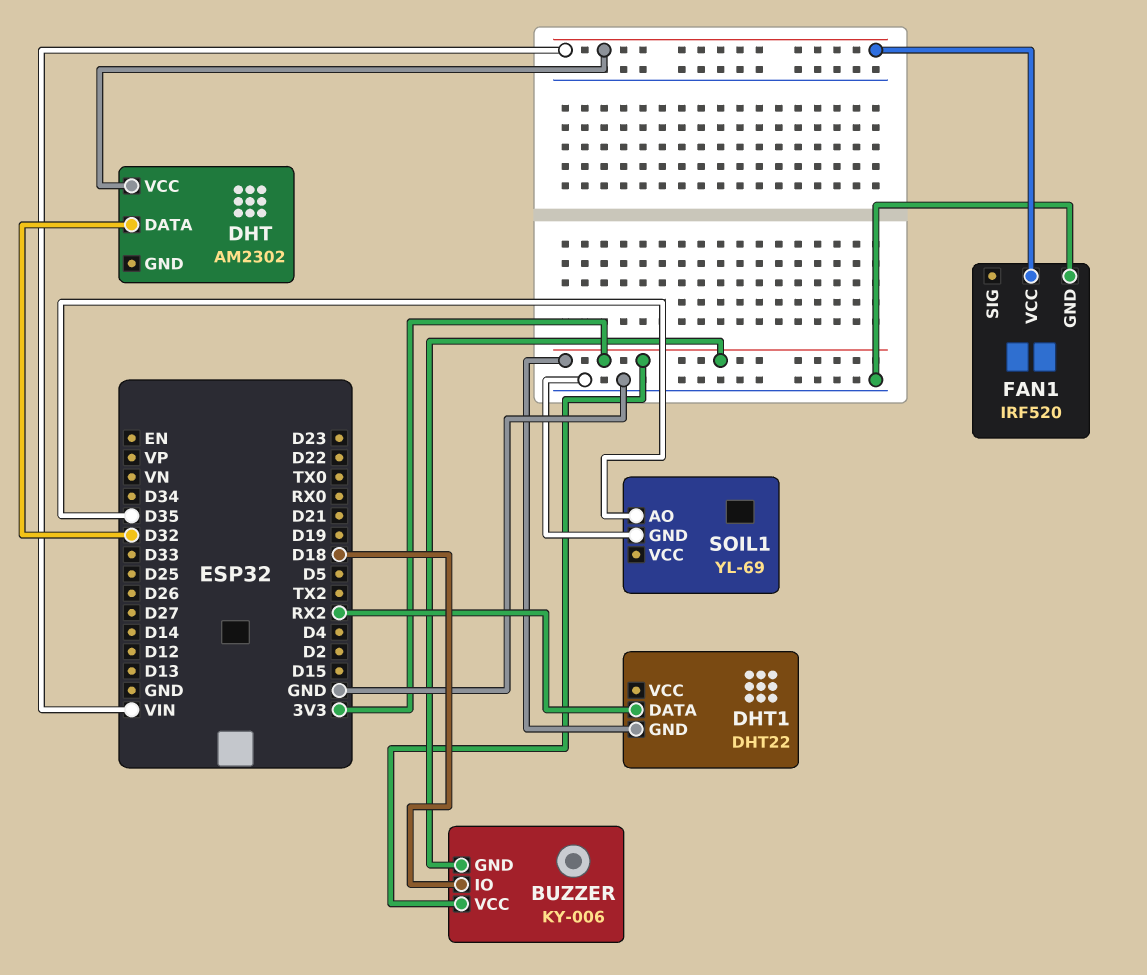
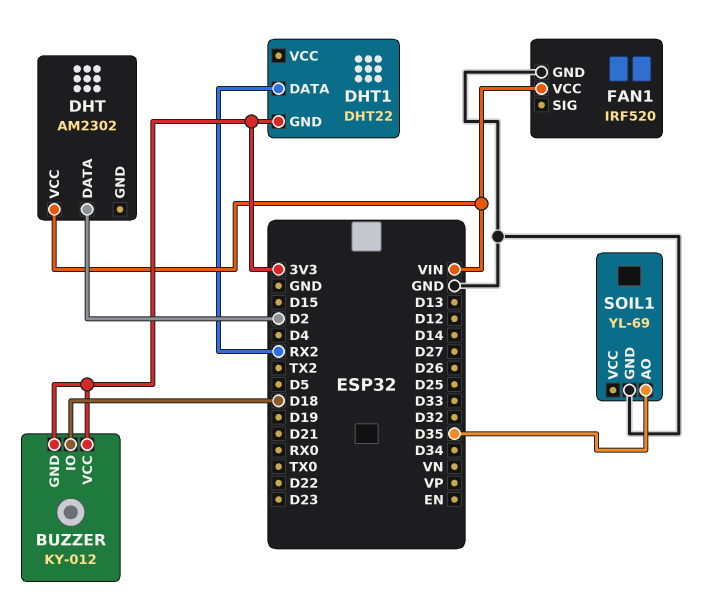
BUZZER: KY-006 -> KY-012
DHT pin DATA: D32 -> D2

